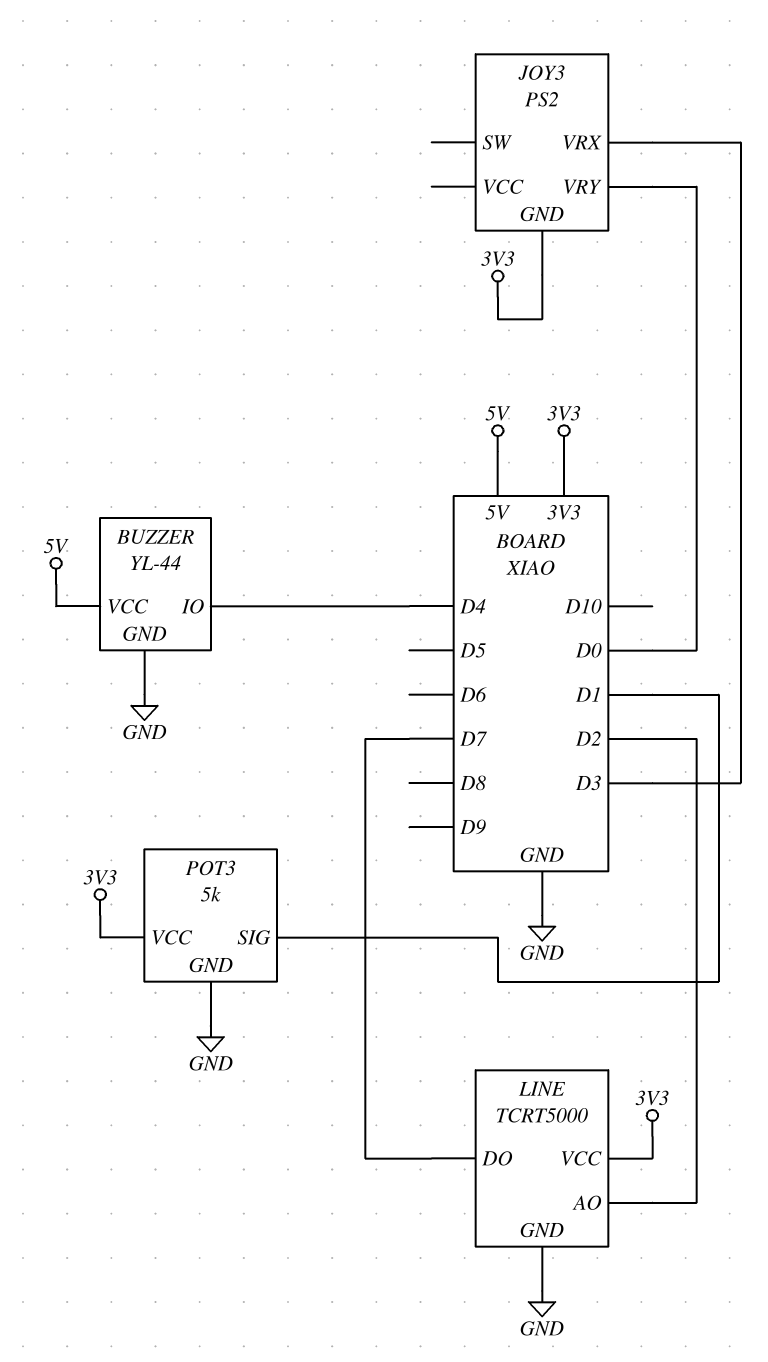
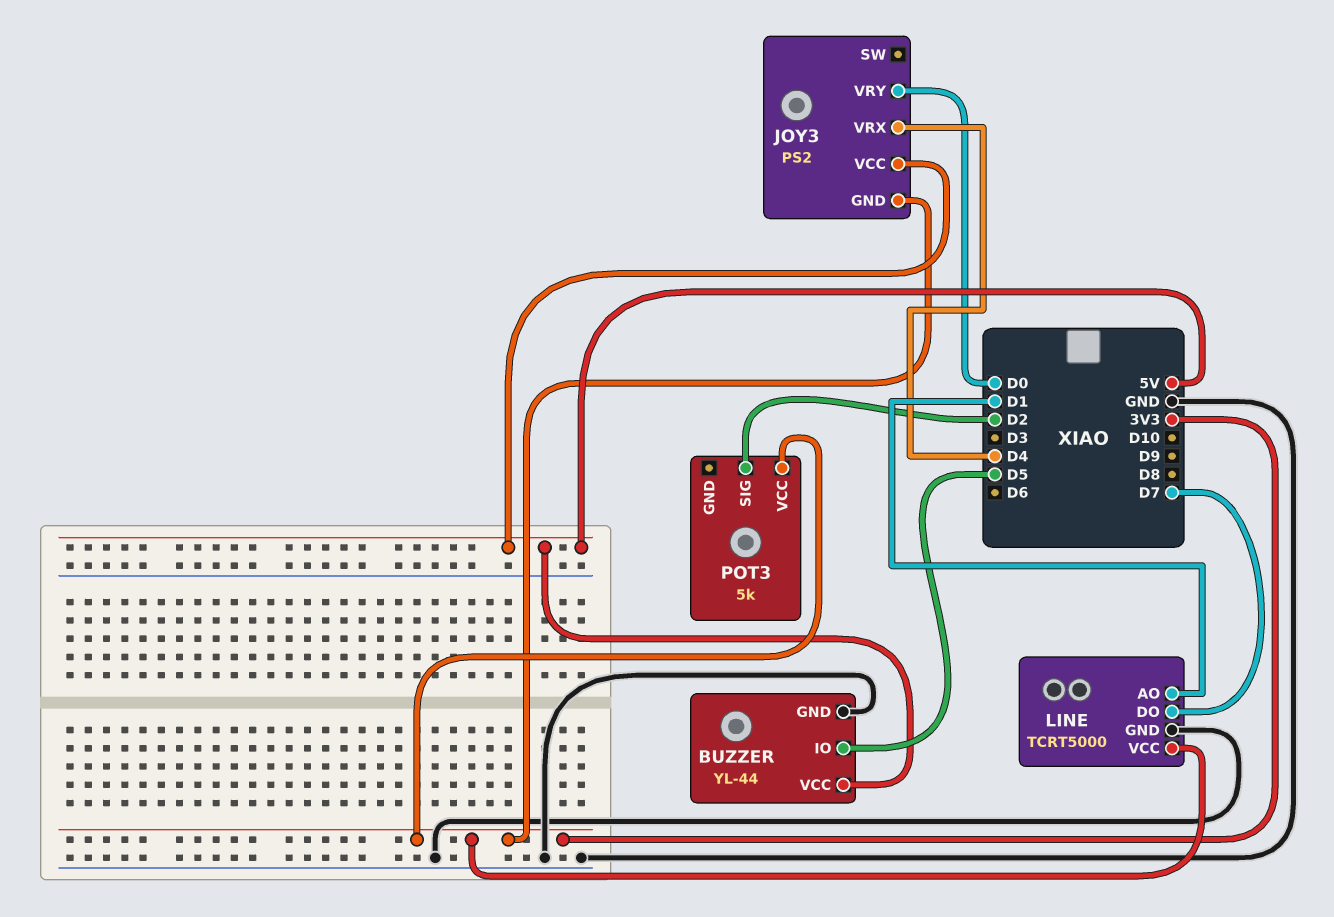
BUZZER pin IO: D4 -> D5
JOY3 pin VCC: none -> 5V
JOY3 pin VRX: D3 -> D4
LINE pin AO: D2 -> D1
POT3 pin GND: GND -> none
POT3 pin SIG: D1 -> D2

